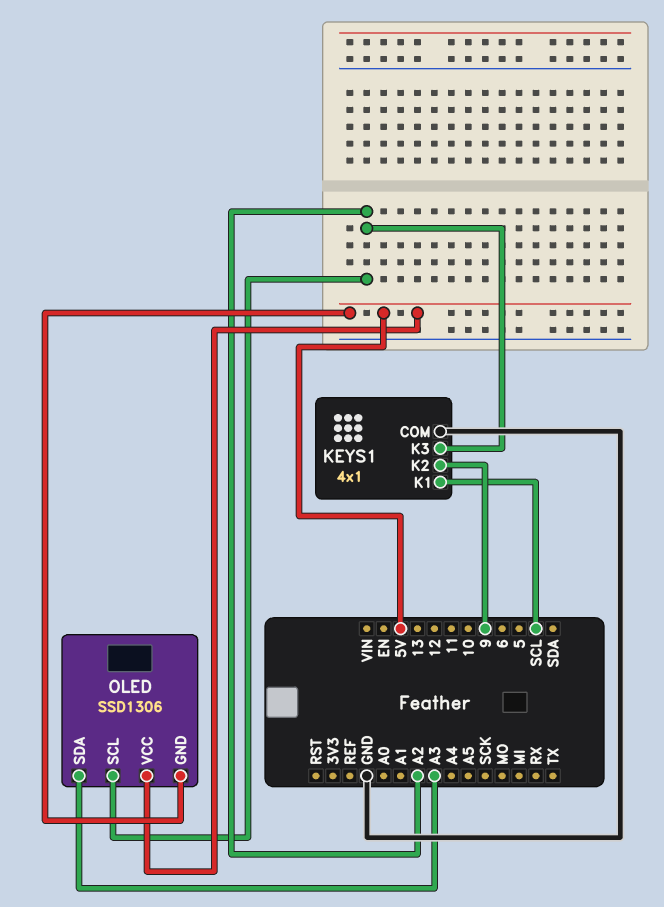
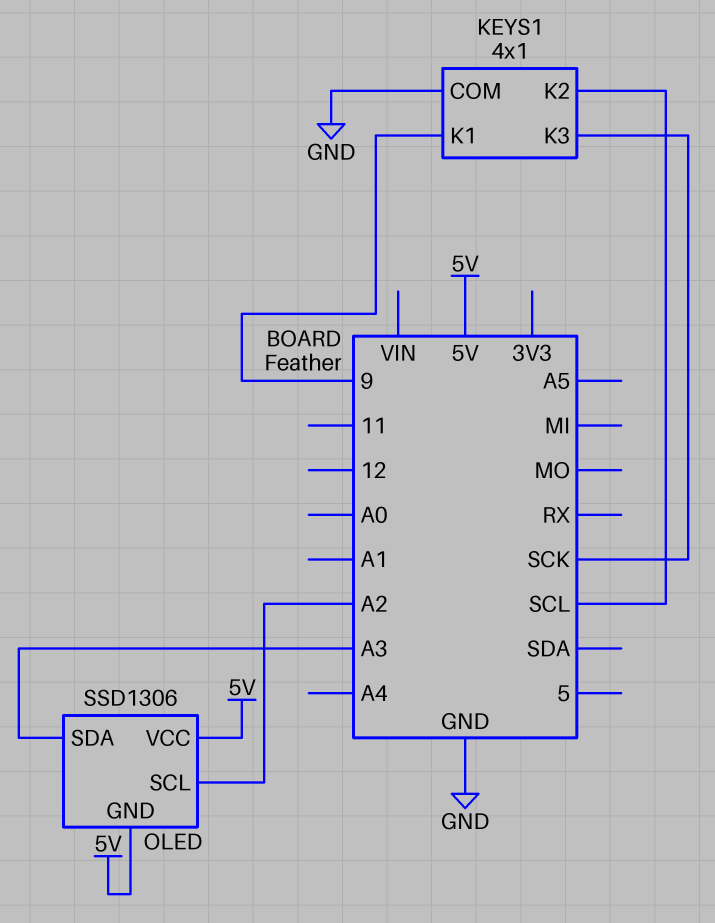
KEYS1 pin K1: SCL -> 9
KEYS1 pin K2: 9 -> SCL
KEYS1 pin K3: A2 -> SCK

